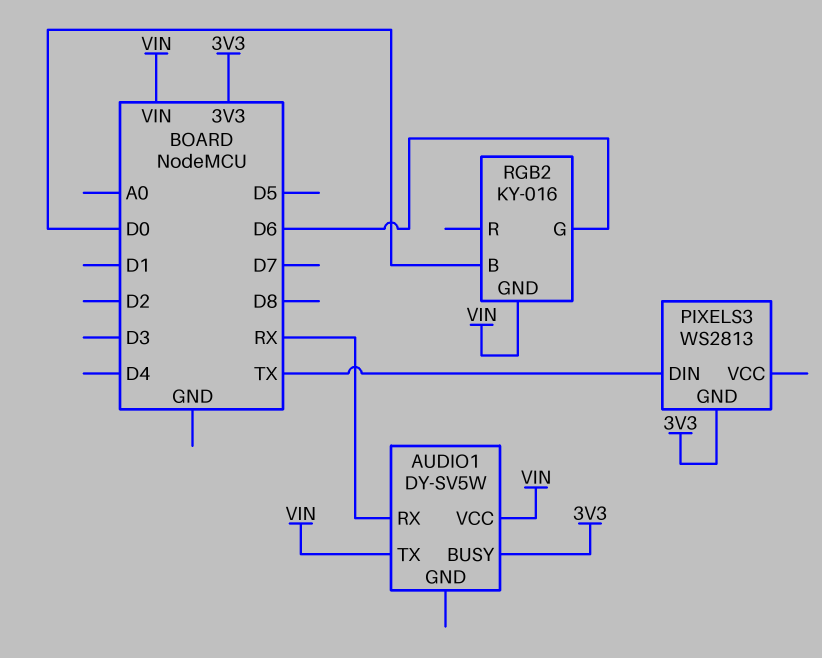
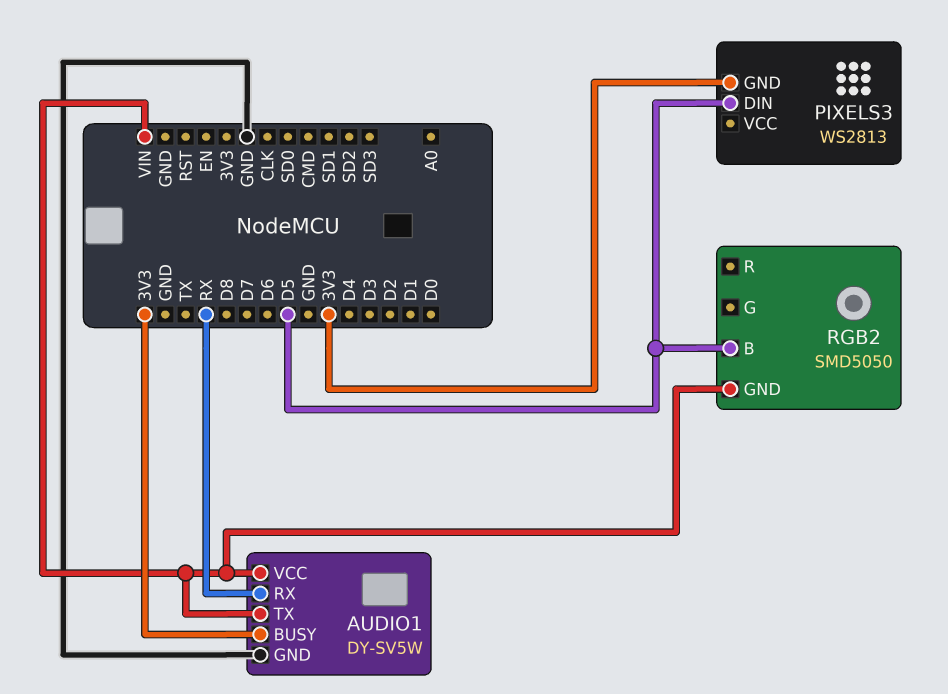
AUDIO1 pin GND: none -> GND
PIXELS3 pin DIN: TX -> D5
RGB2: KY-016 -> SMD5050
RGB2 pin B: D0 -> D5
RGB2 pin G: D6 -> none

